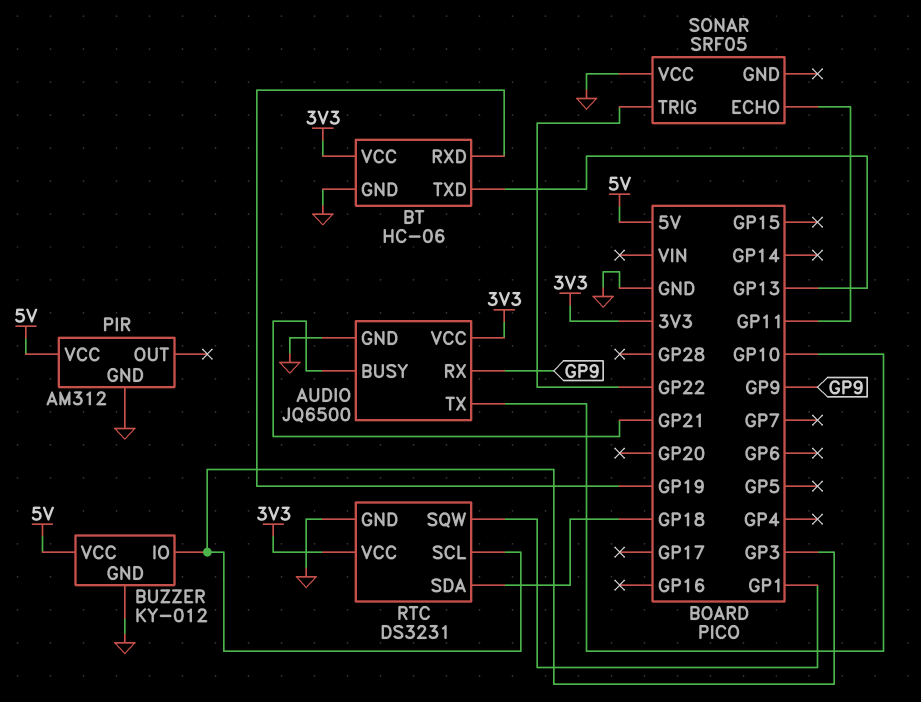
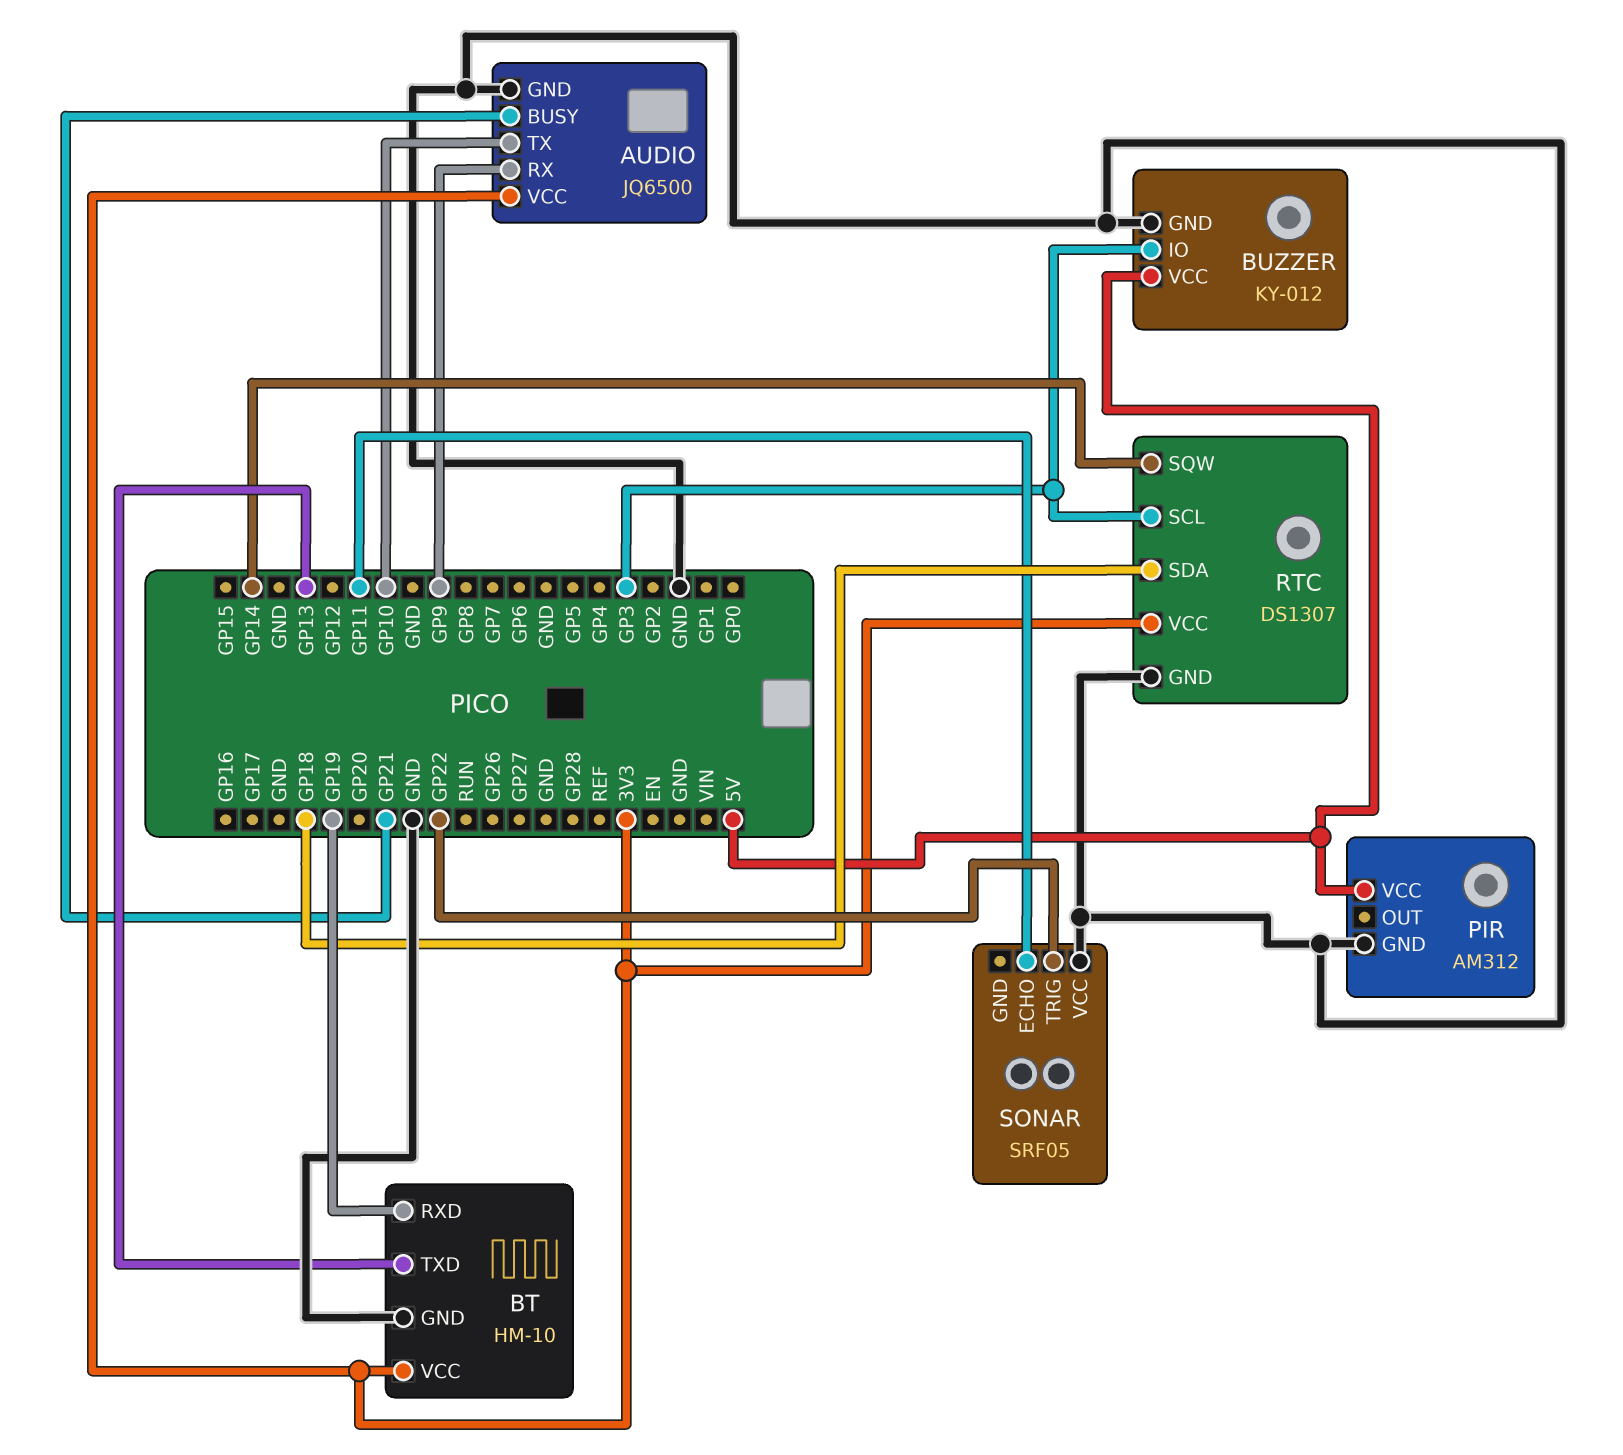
BT: HC-06 -> HM-10
RTC: DS3231 -> DS1307
RTC pin SQW: GP1 -> GP14

